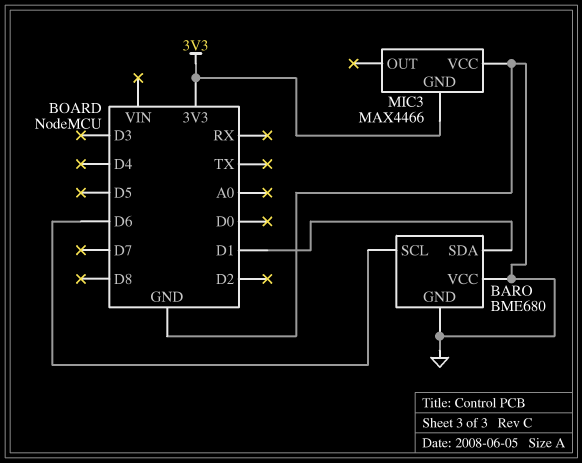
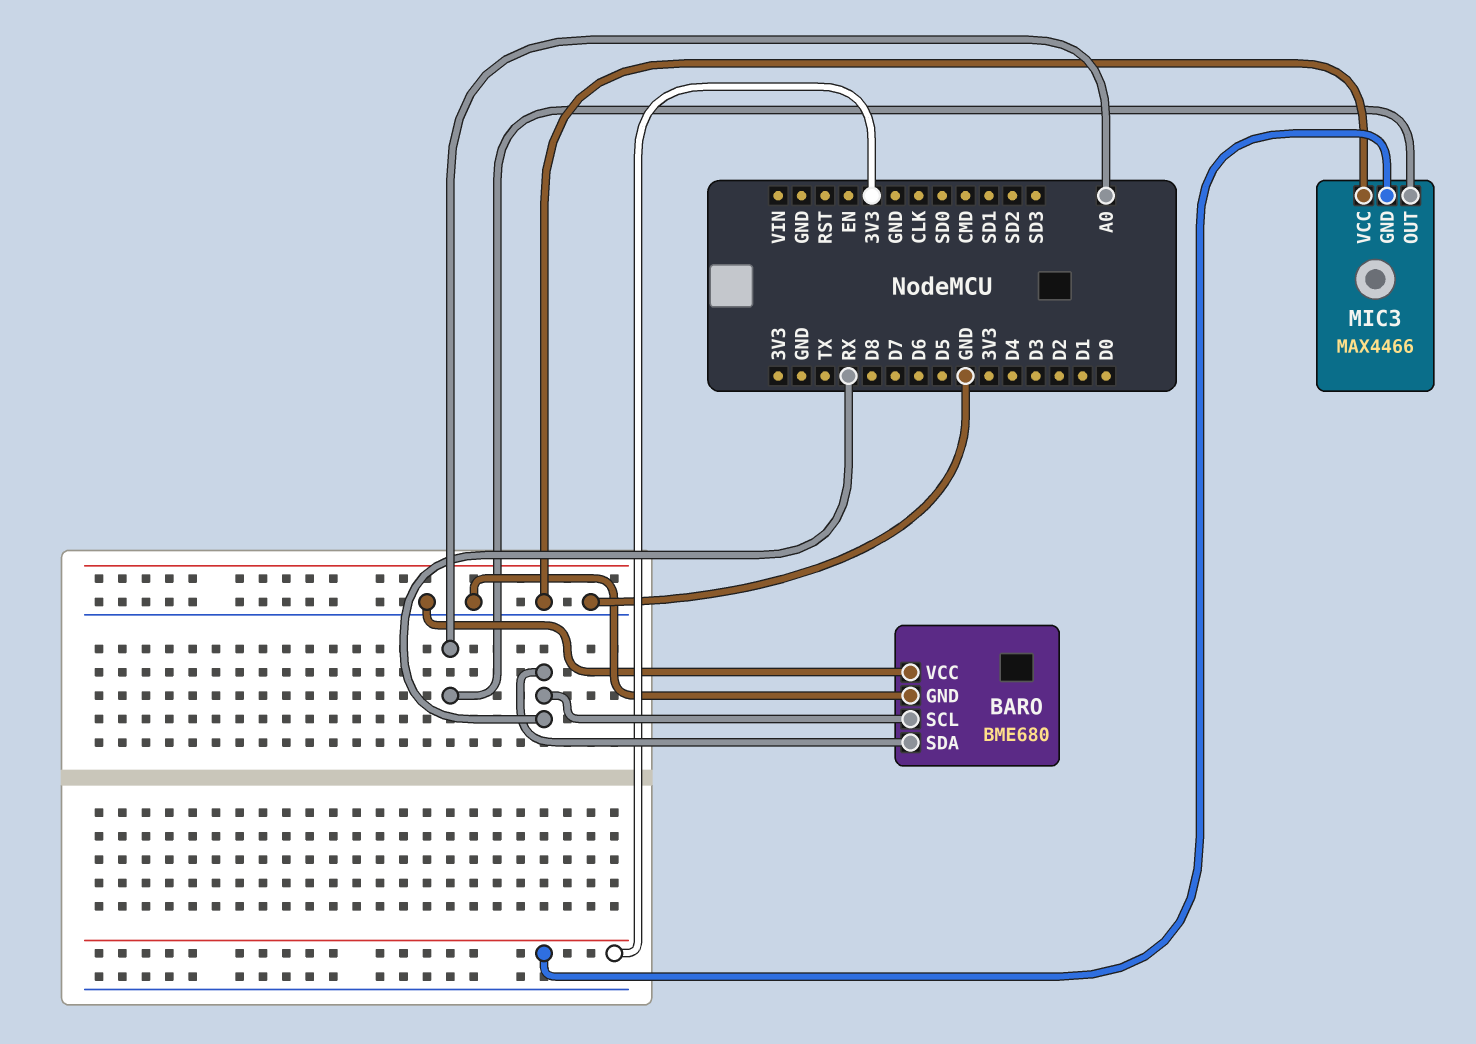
BARO pin SCL: D6 -> RX
BARO pin SDA: D1 -> RX
MIC3 pin OUT: none -> A0

